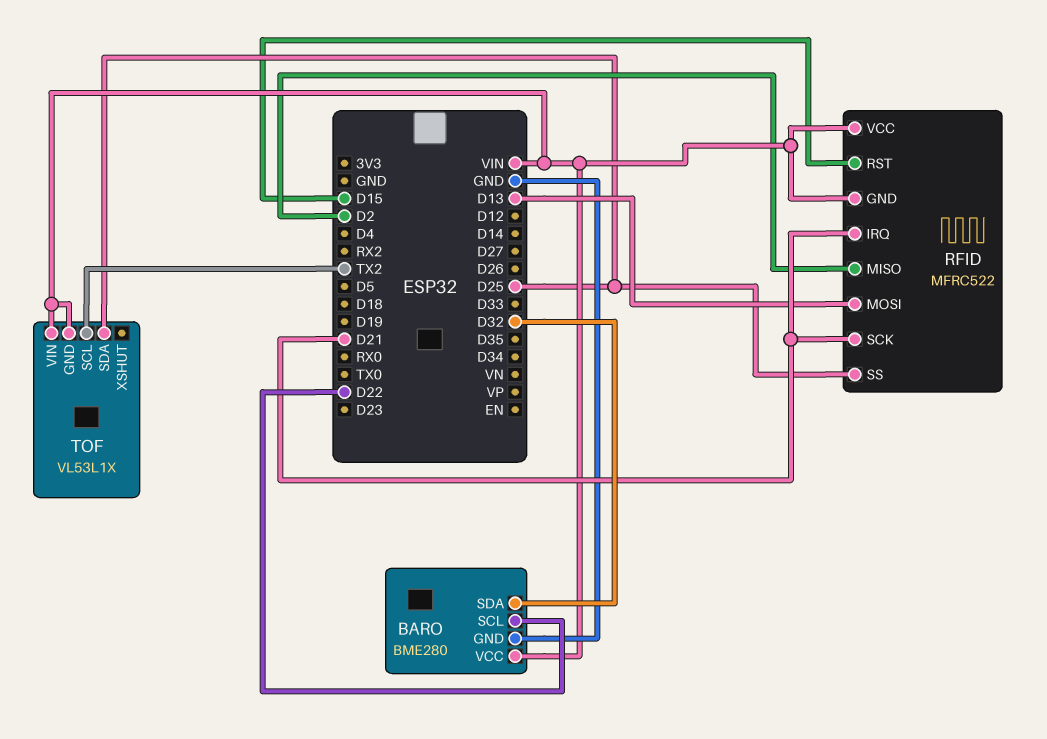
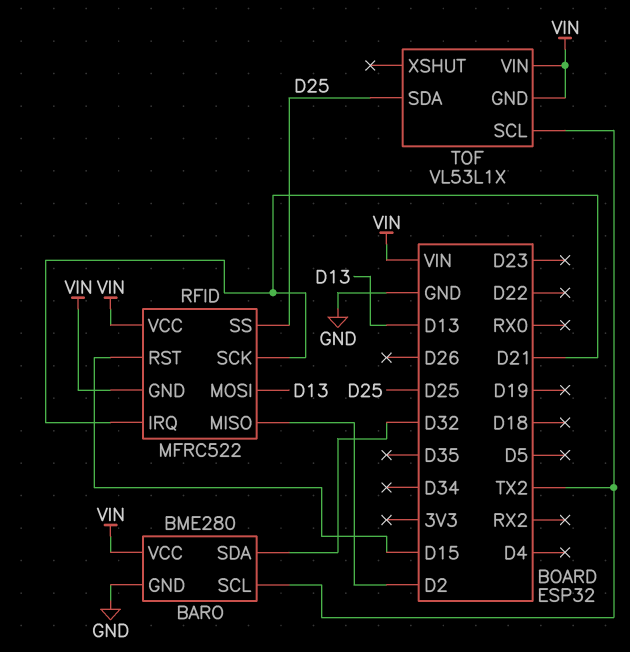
BARO pin SCL: D22 -> TX2

